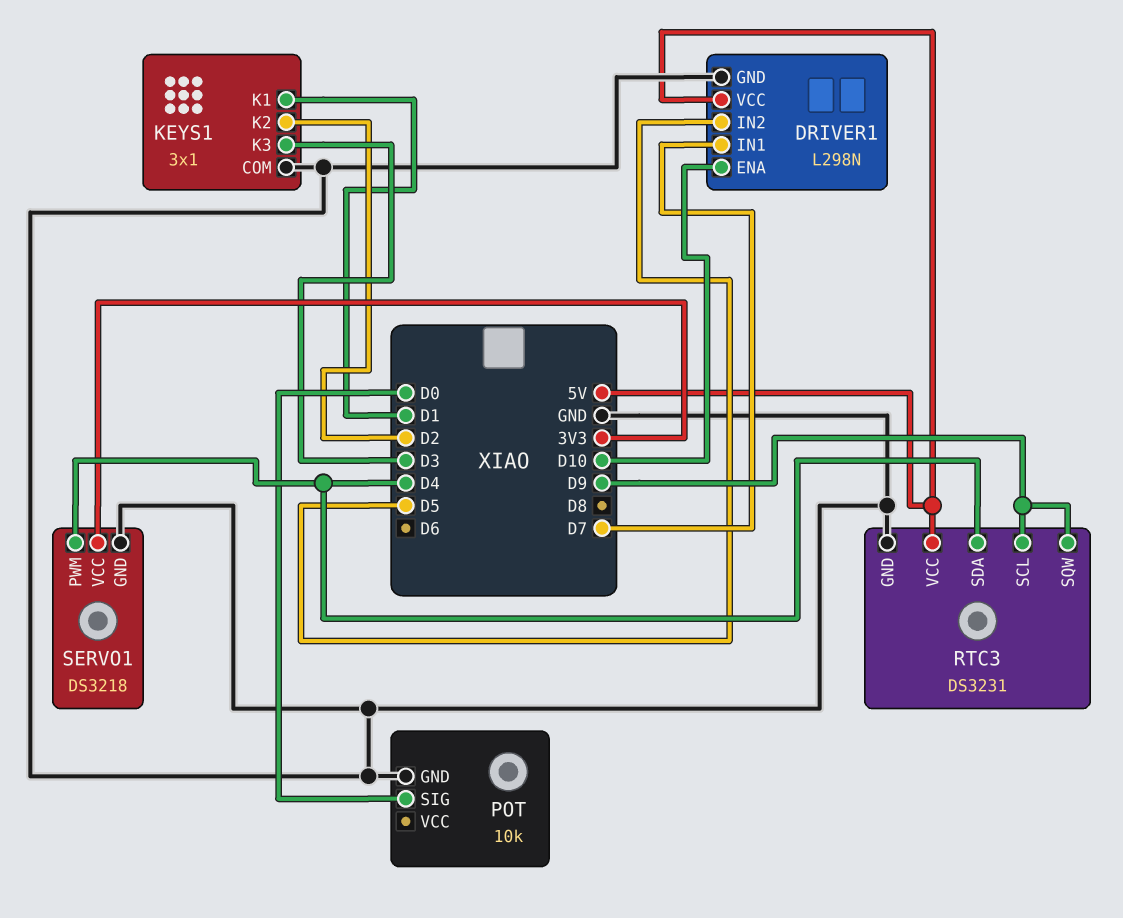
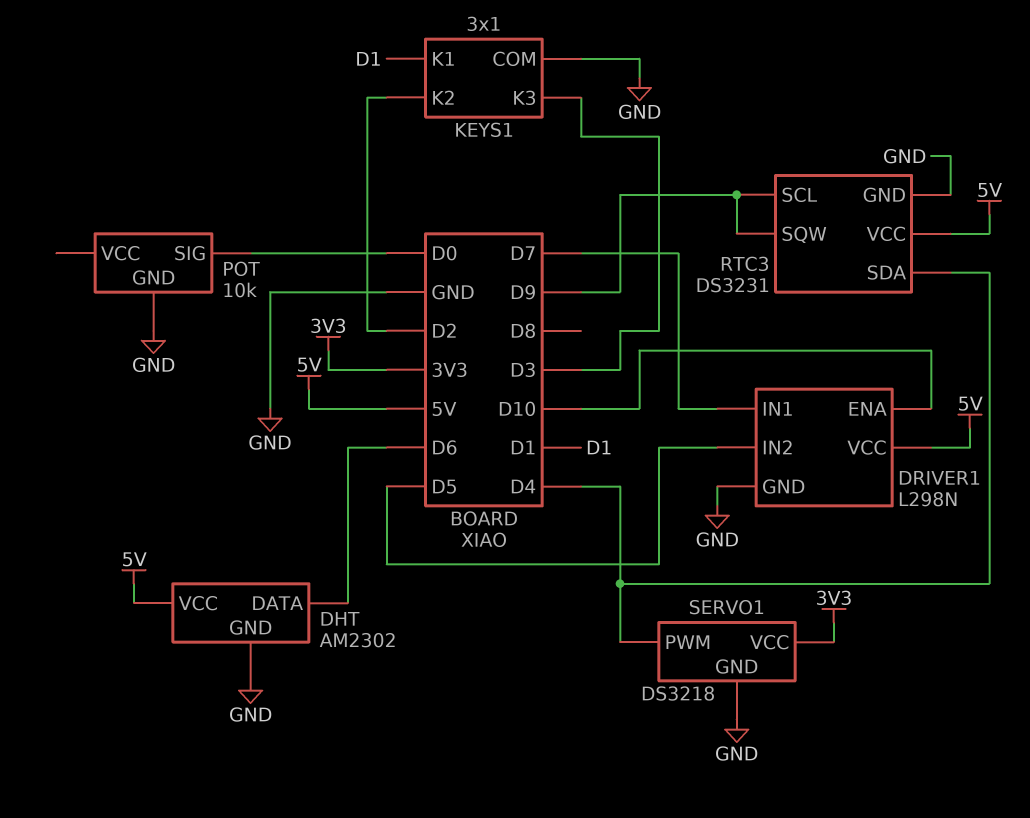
DHT: none -> AM2302
DHT pin DATA: none -> D6
DHT pin GND: none -> GND
DHT pin VCC: none -> 5V

